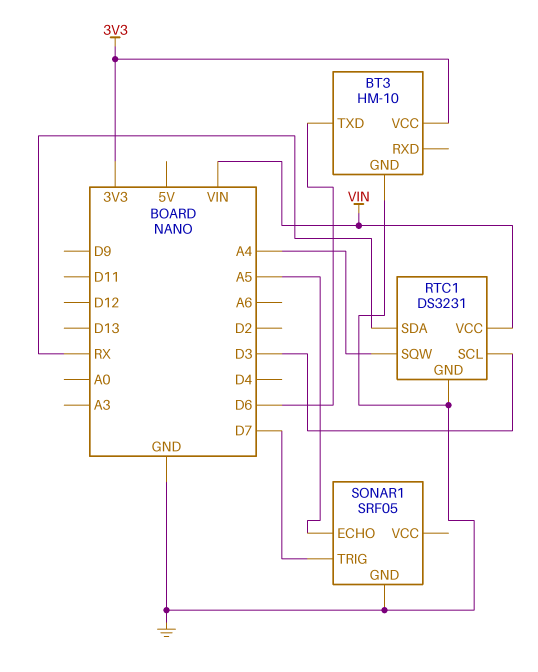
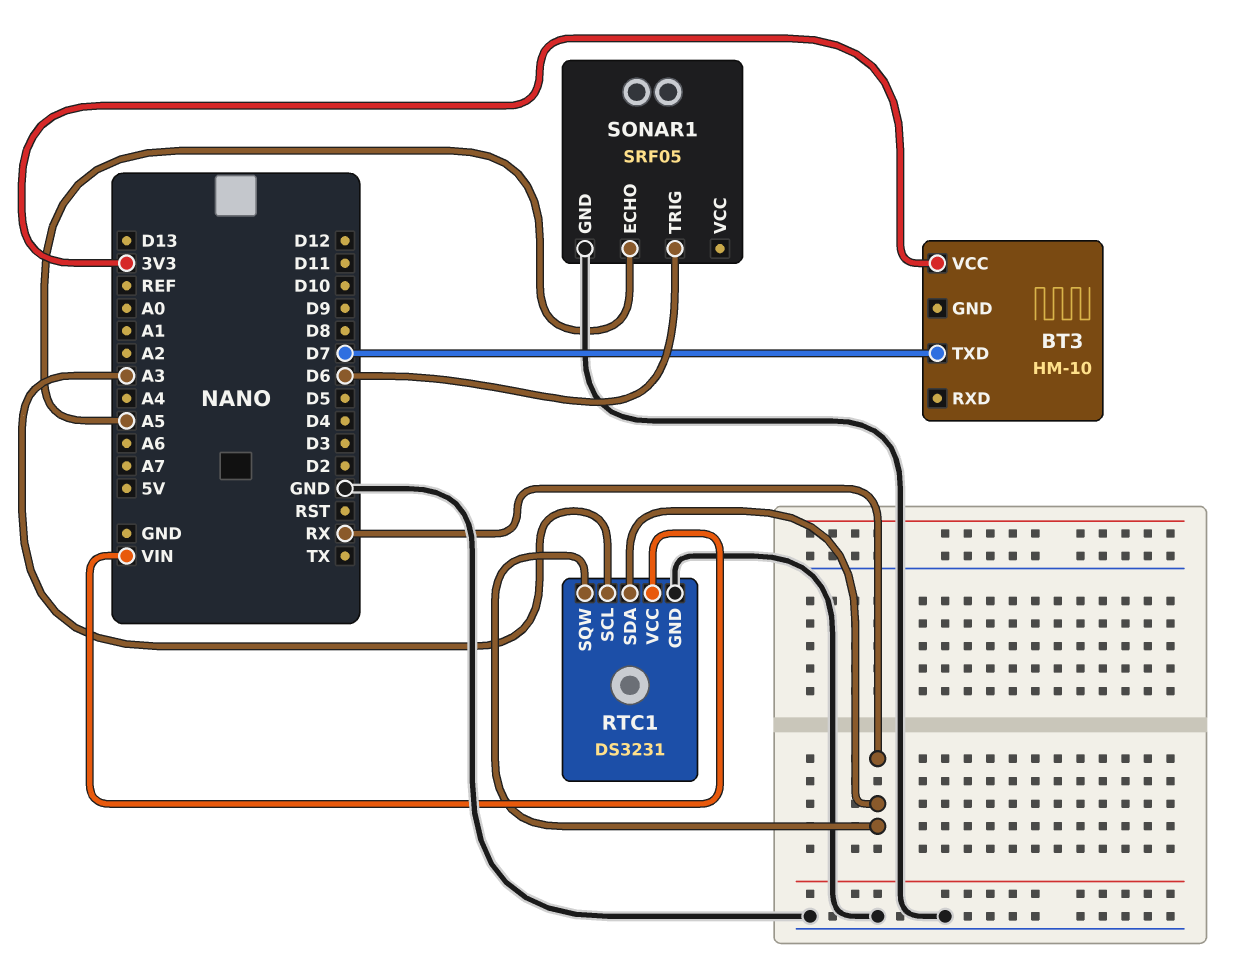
BT3 pin GND: GND -> none
BT3 pin TXD: D6 -> D7
RTC1 pin SCL: D3 -> A3
RTC1 pin SQW: A4 -> RX
SONAR1 pin TRIG: D7 -> D6

